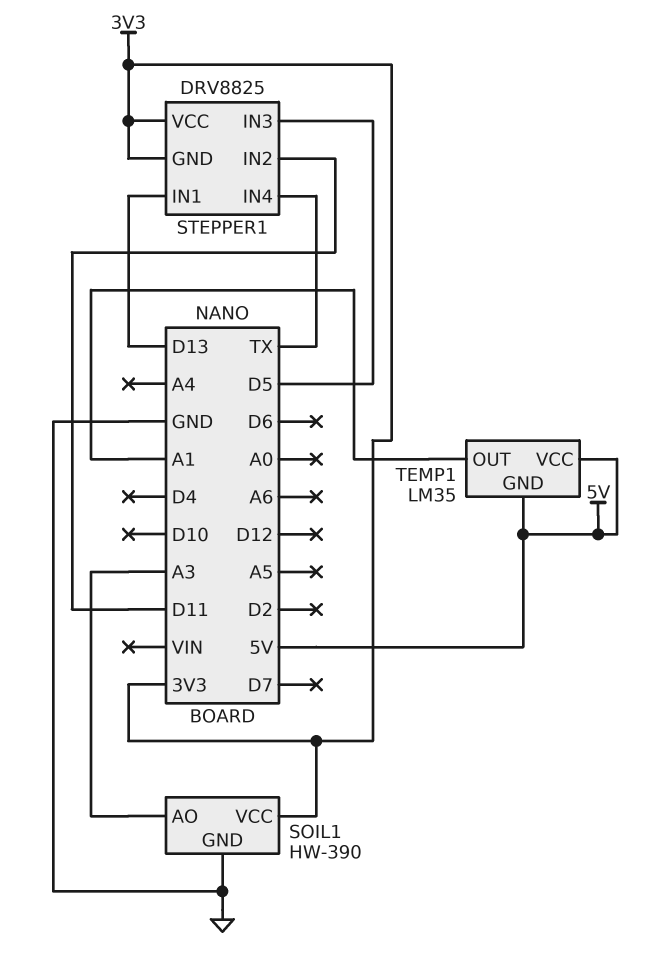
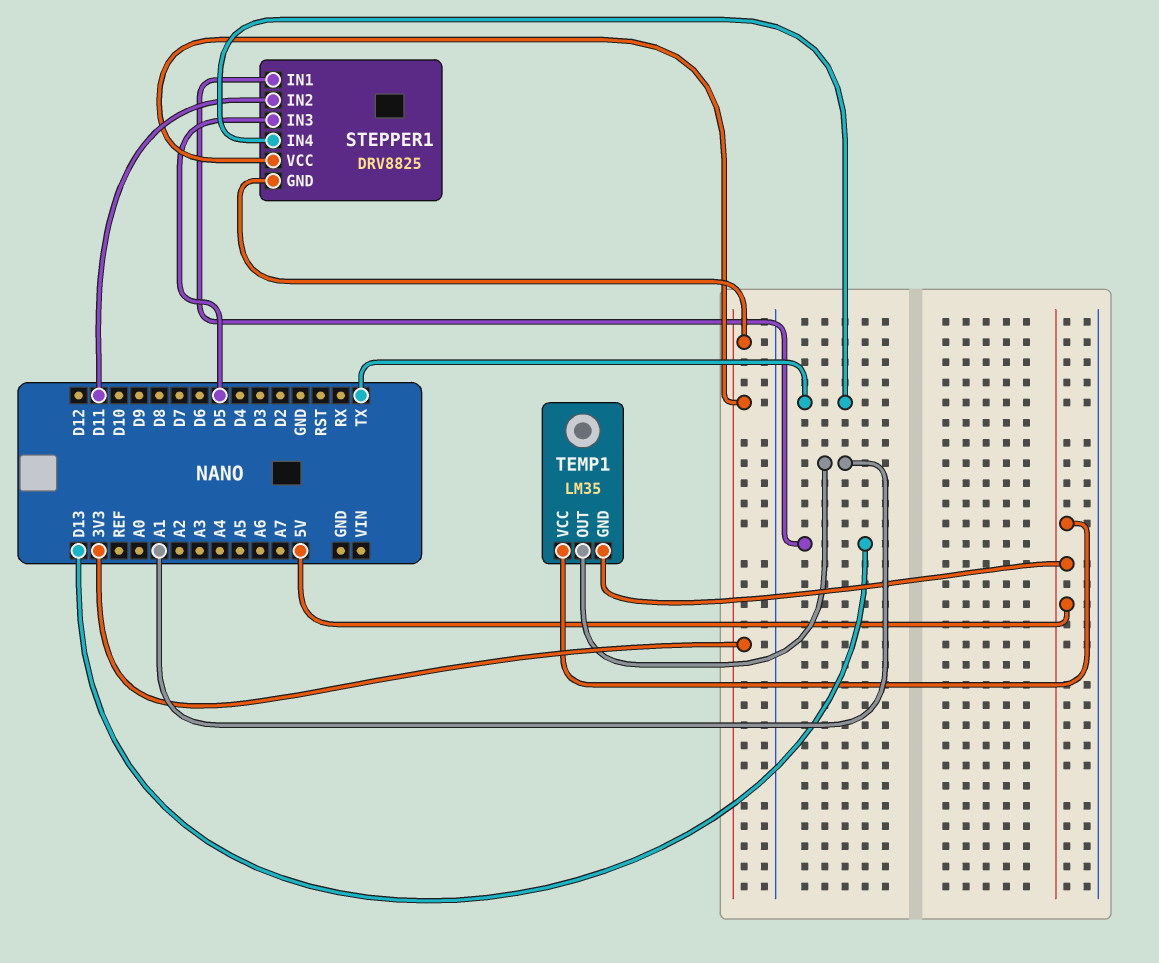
SOIL1: HW-390 -> none
SOIL1 pin AO: A3 -> none
SOIL1 pin GND: GND -> none
SOIL1 pin VCC: 3V3 -> none

